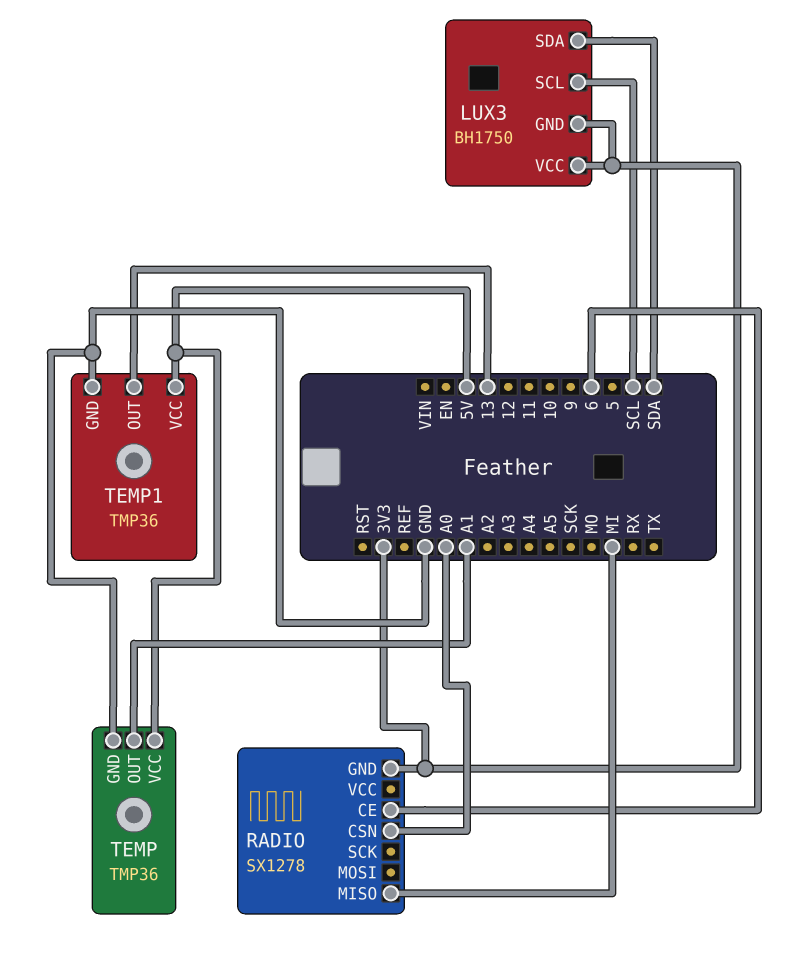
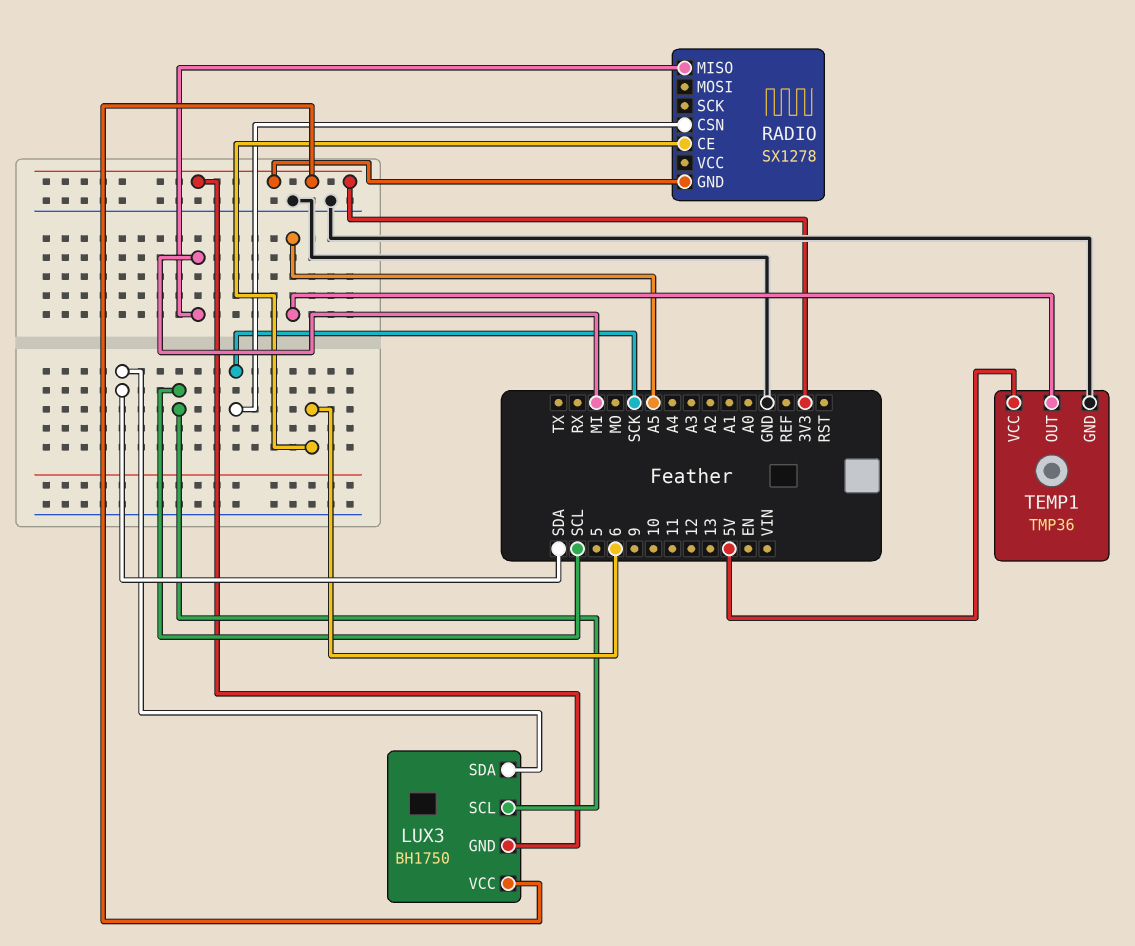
RADIO pin CSN: A0 -> SCK
TEMP: TMP36 -> none
TEMP pin GND: GND -> none
TEMP pin OUT: A1 -> none
TEMP pin VCC: 5V -> none
TEMP1 pin OUT: 13 -> A5

